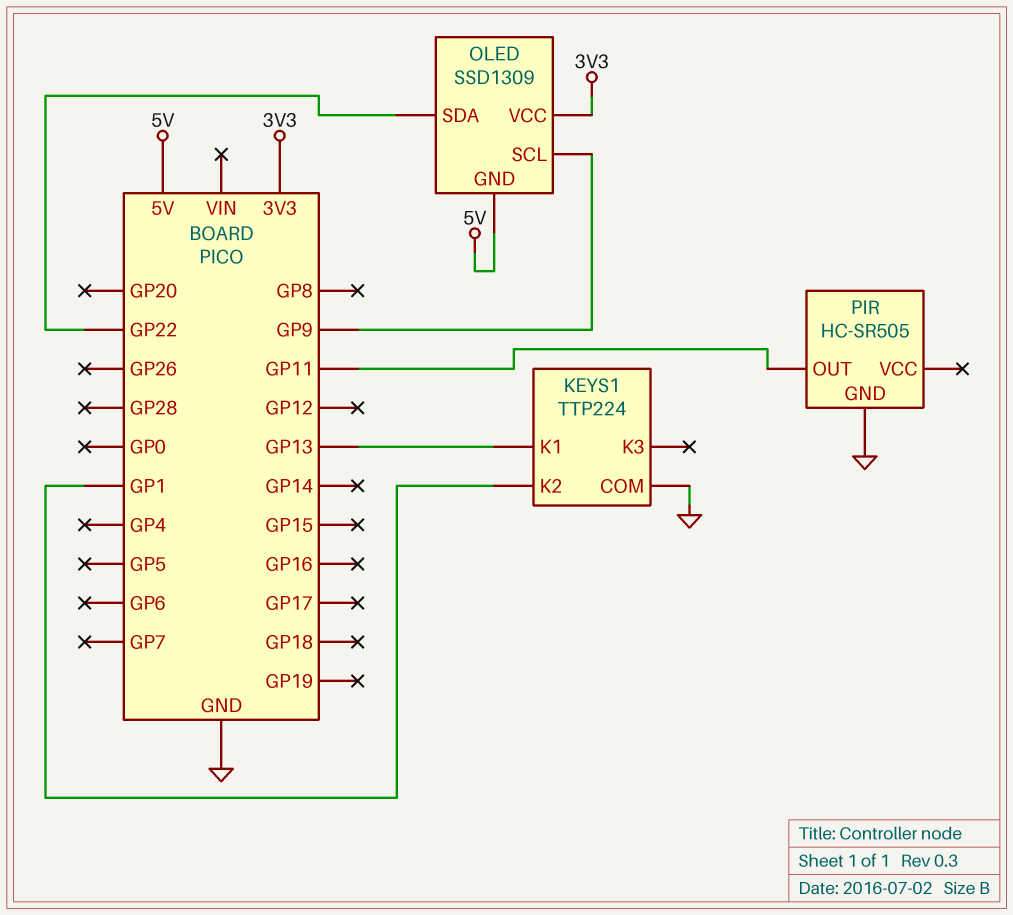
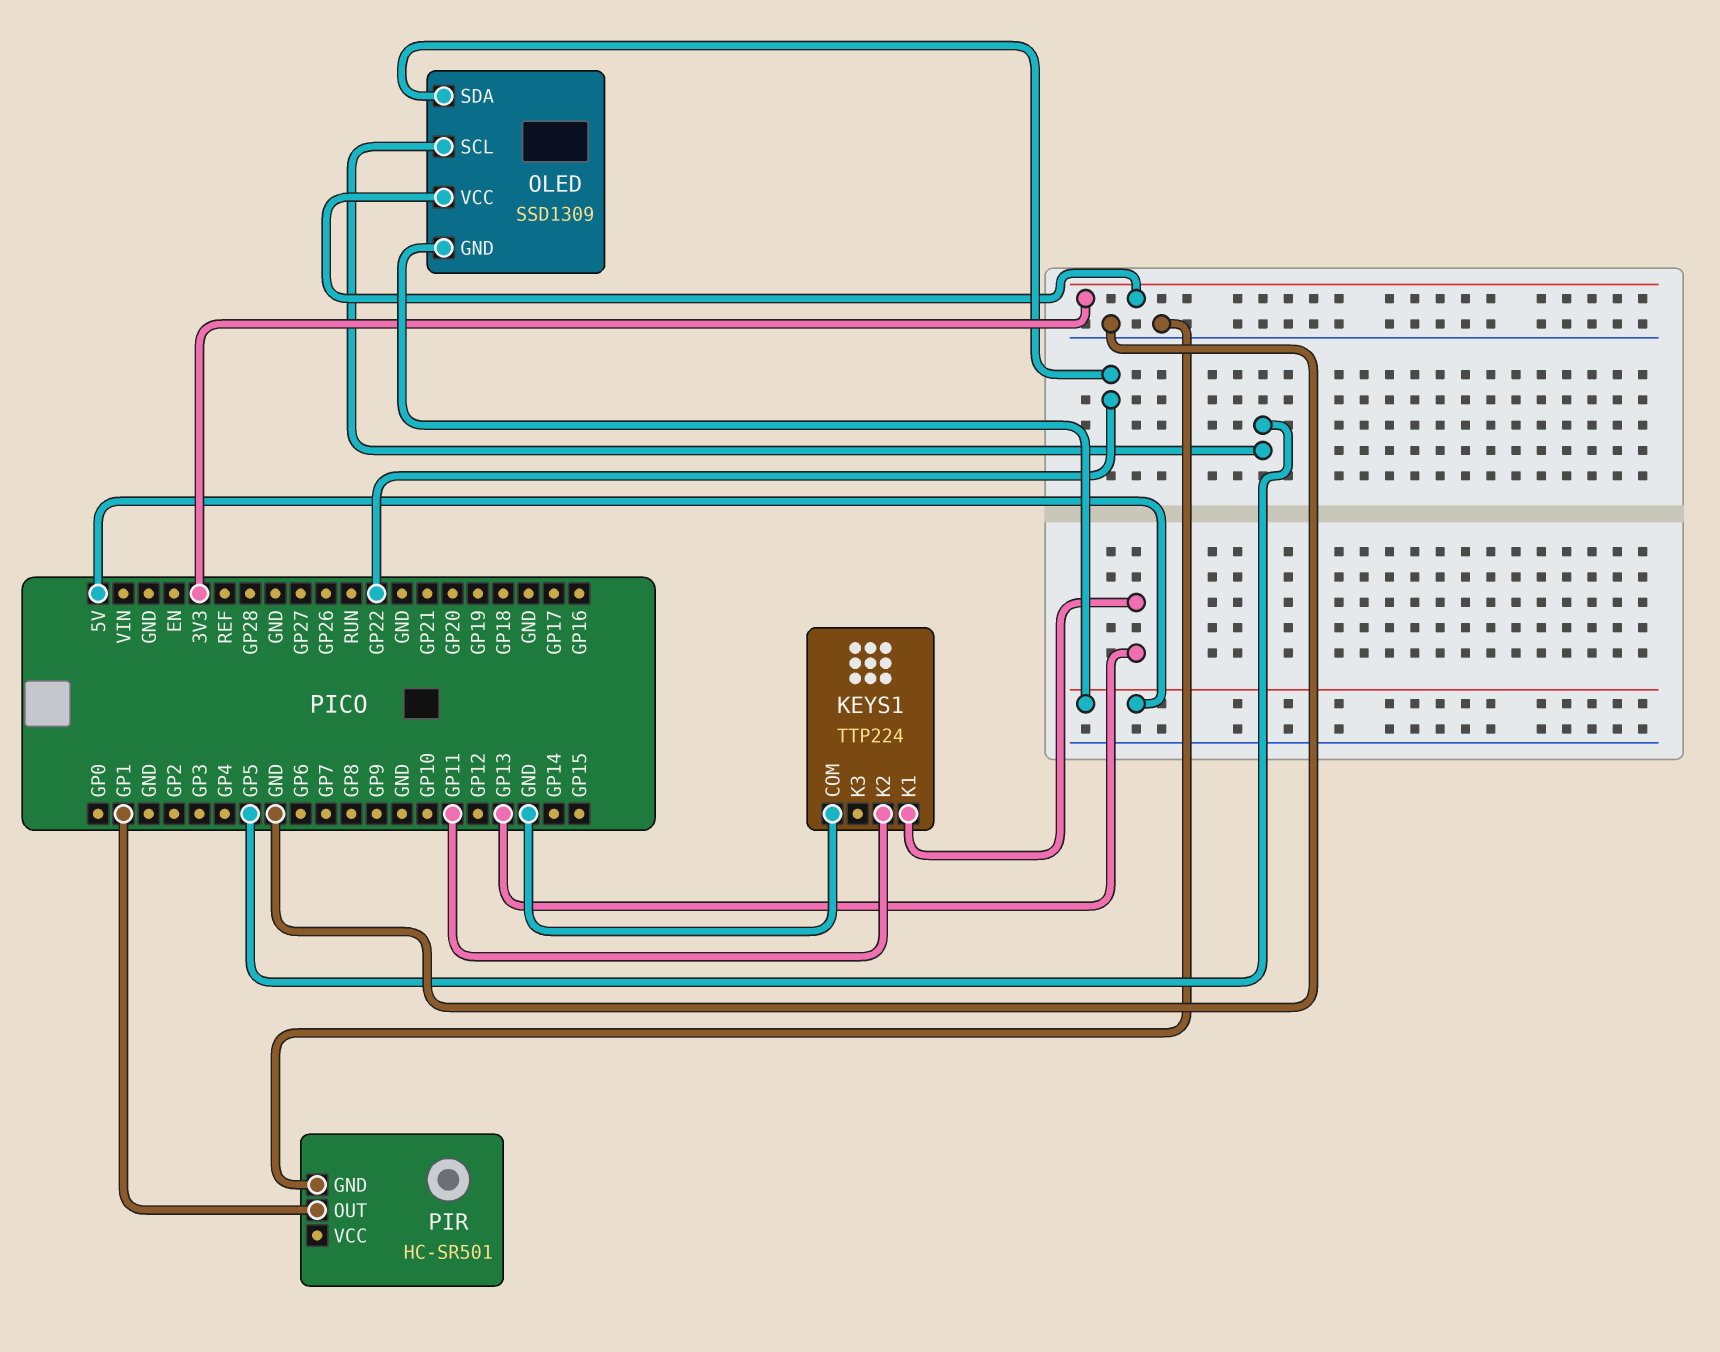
KEYS1 pin K2: GP1 -> GP11
OLED pin SCL: GP9 -> GP5
PIR: HC-SR505 -> HC-SR501
PIR pin OUT: GP11 -> GP1

